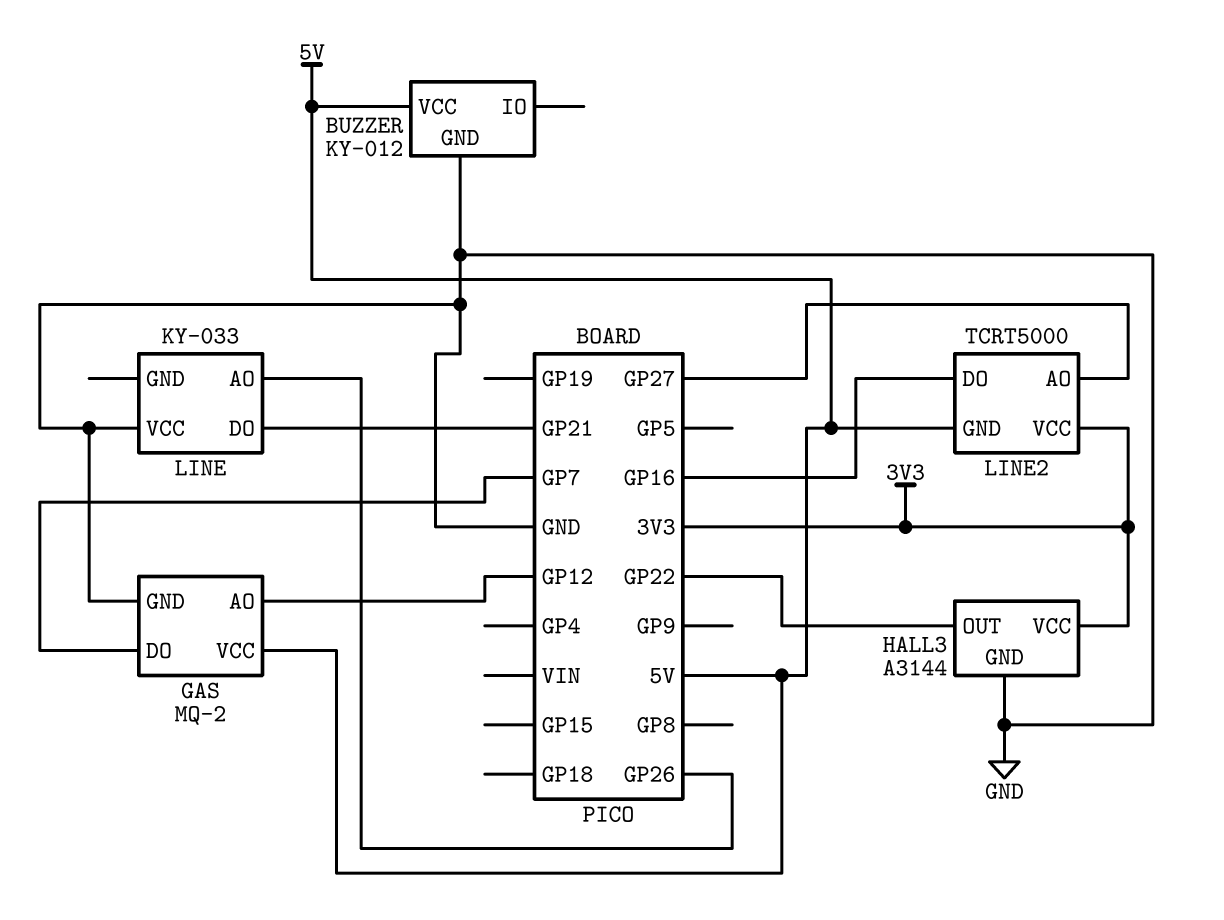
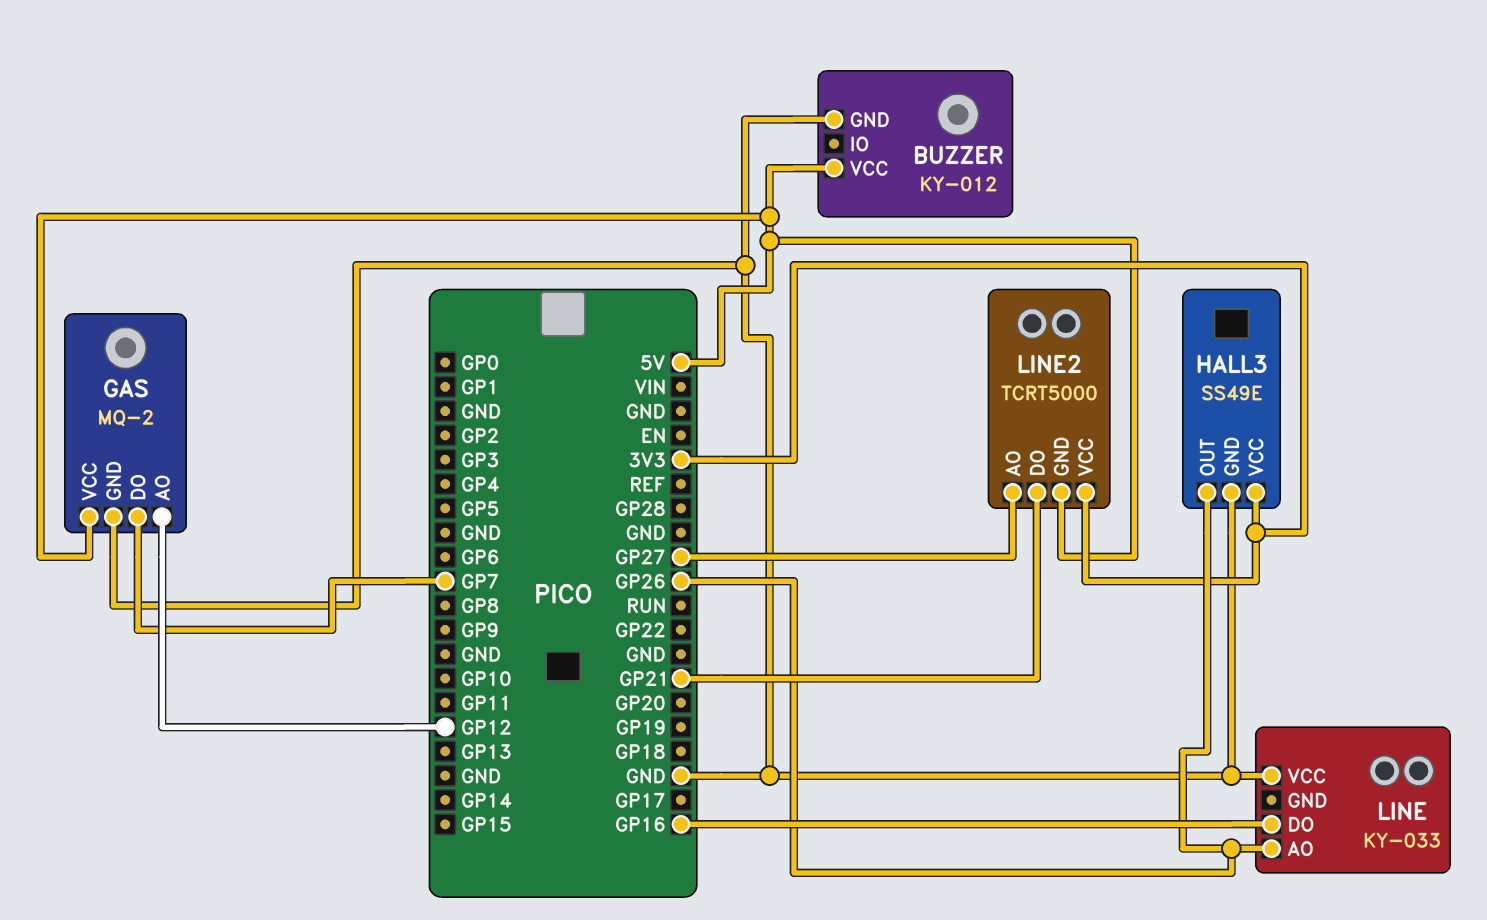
HALL3: A3144 -> SS49E
HALL3 pin OUT: GP22 -> GP26
LINE pin DO: GP21 -> GP16
LINE2 pin DO: GP16 -> GP21

